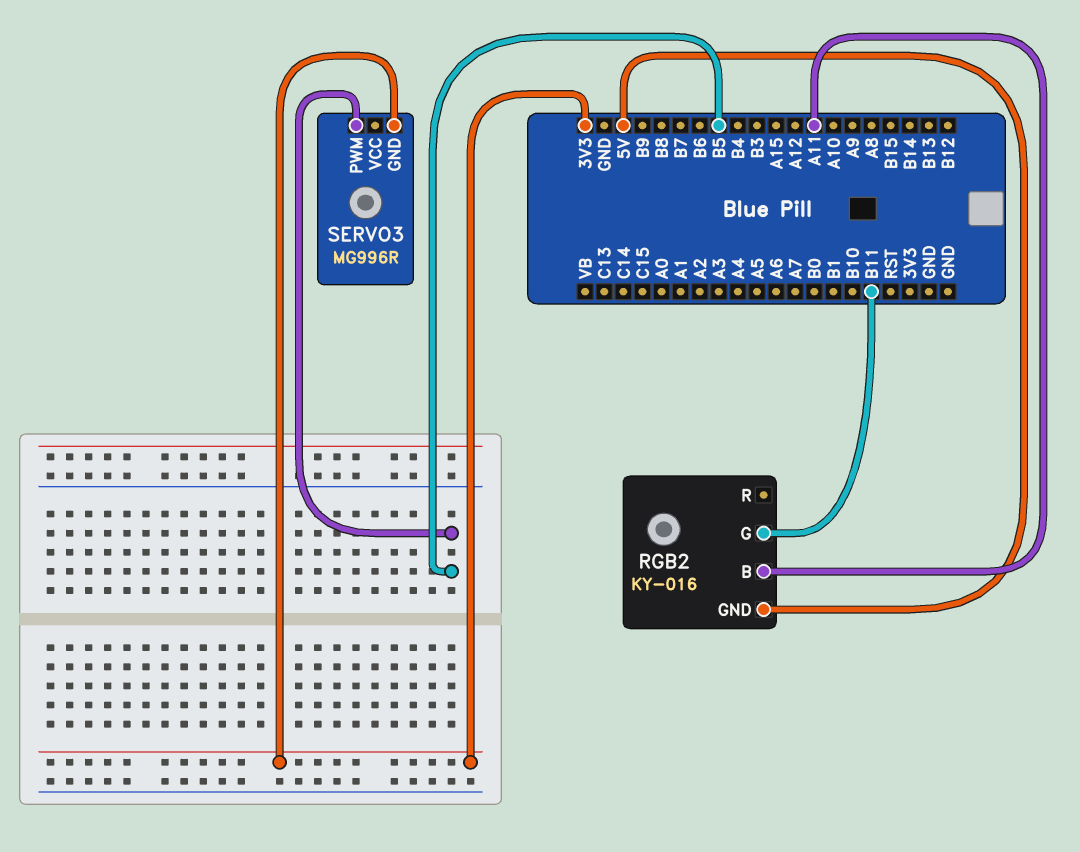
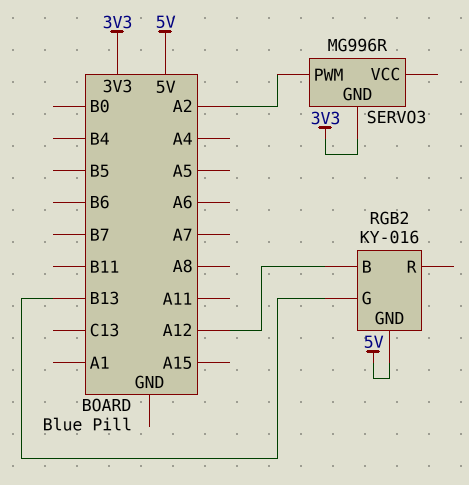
RGB2 pin B: A11 -> A12
RGB2 pin G: B11 -> B13
SERVO3 pin PWM: B5 -> A2

